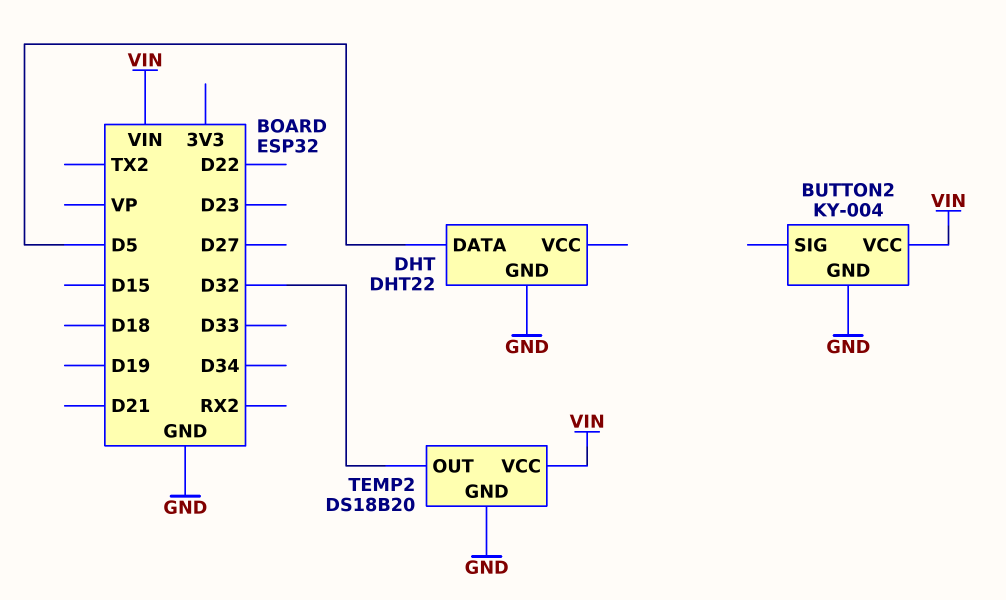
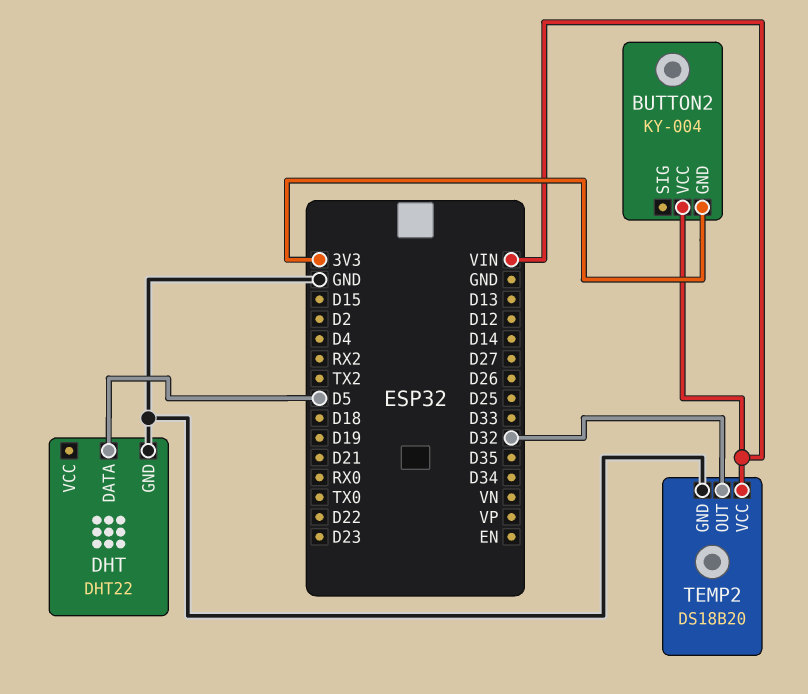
BUTTON2 pin GND: GND -> 3V3

